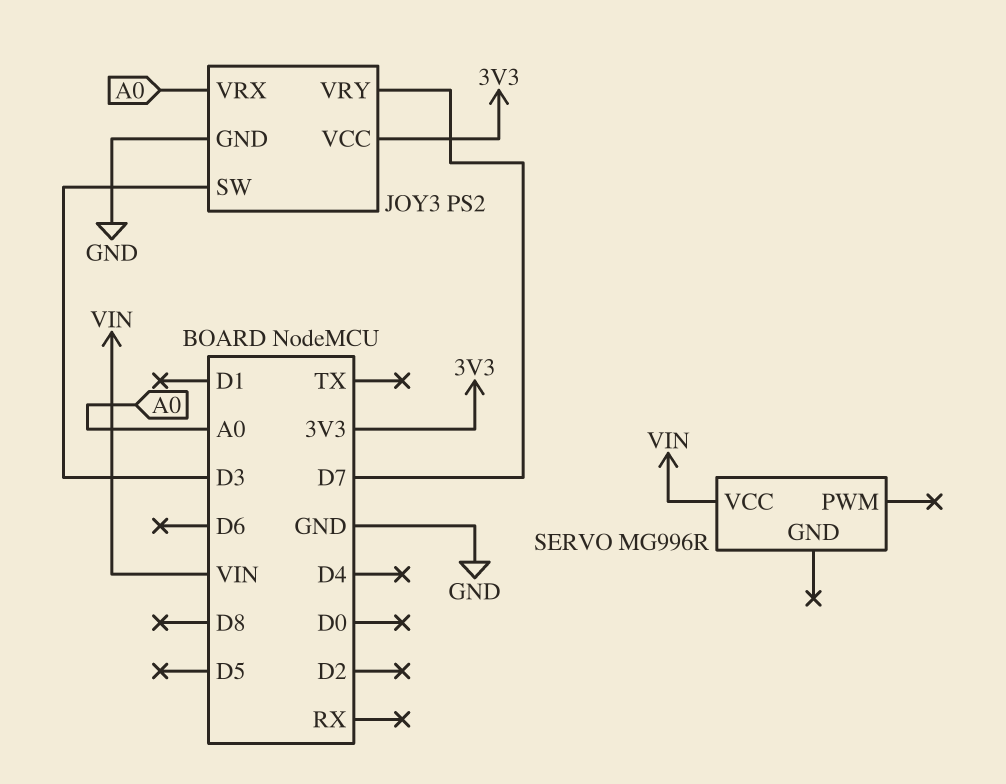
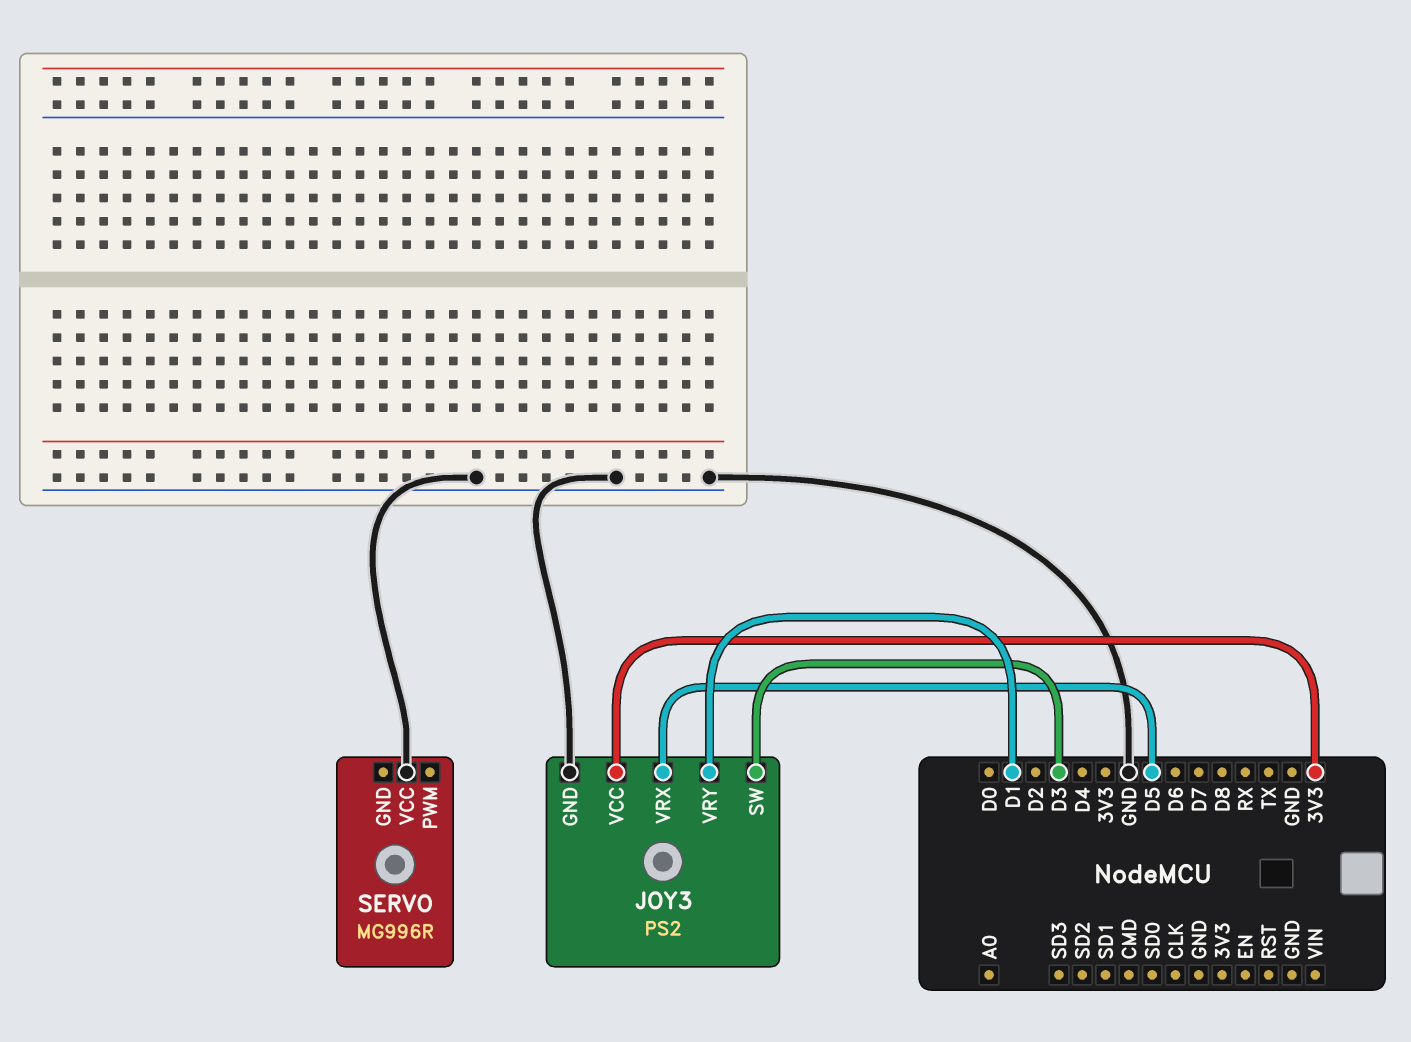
JOY3 pin VRX: A0 -> D5
JOY3 pin VRY: D7 -> D1
SERVO pin VCC: VIN -> GND

